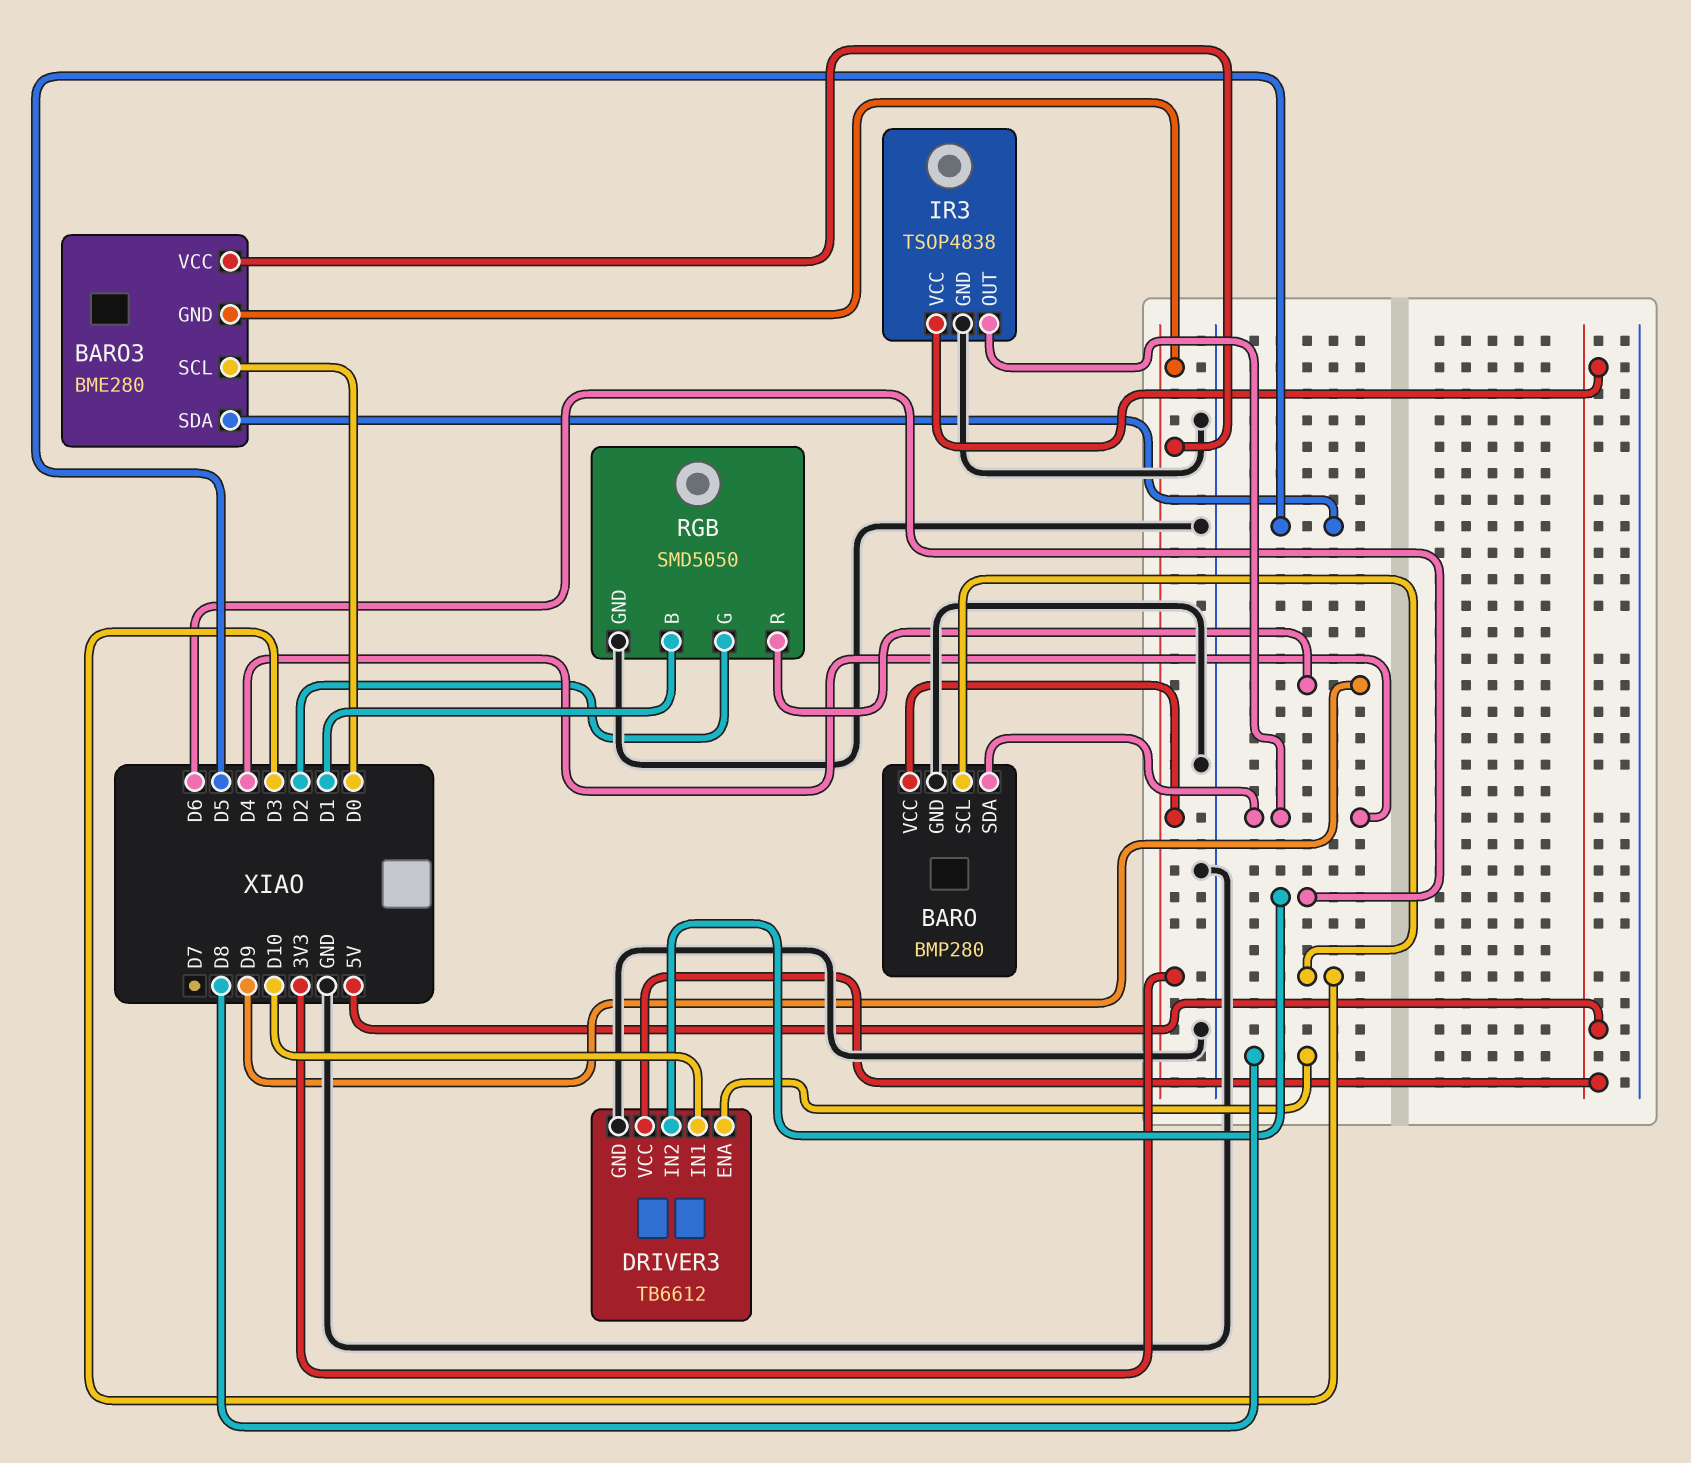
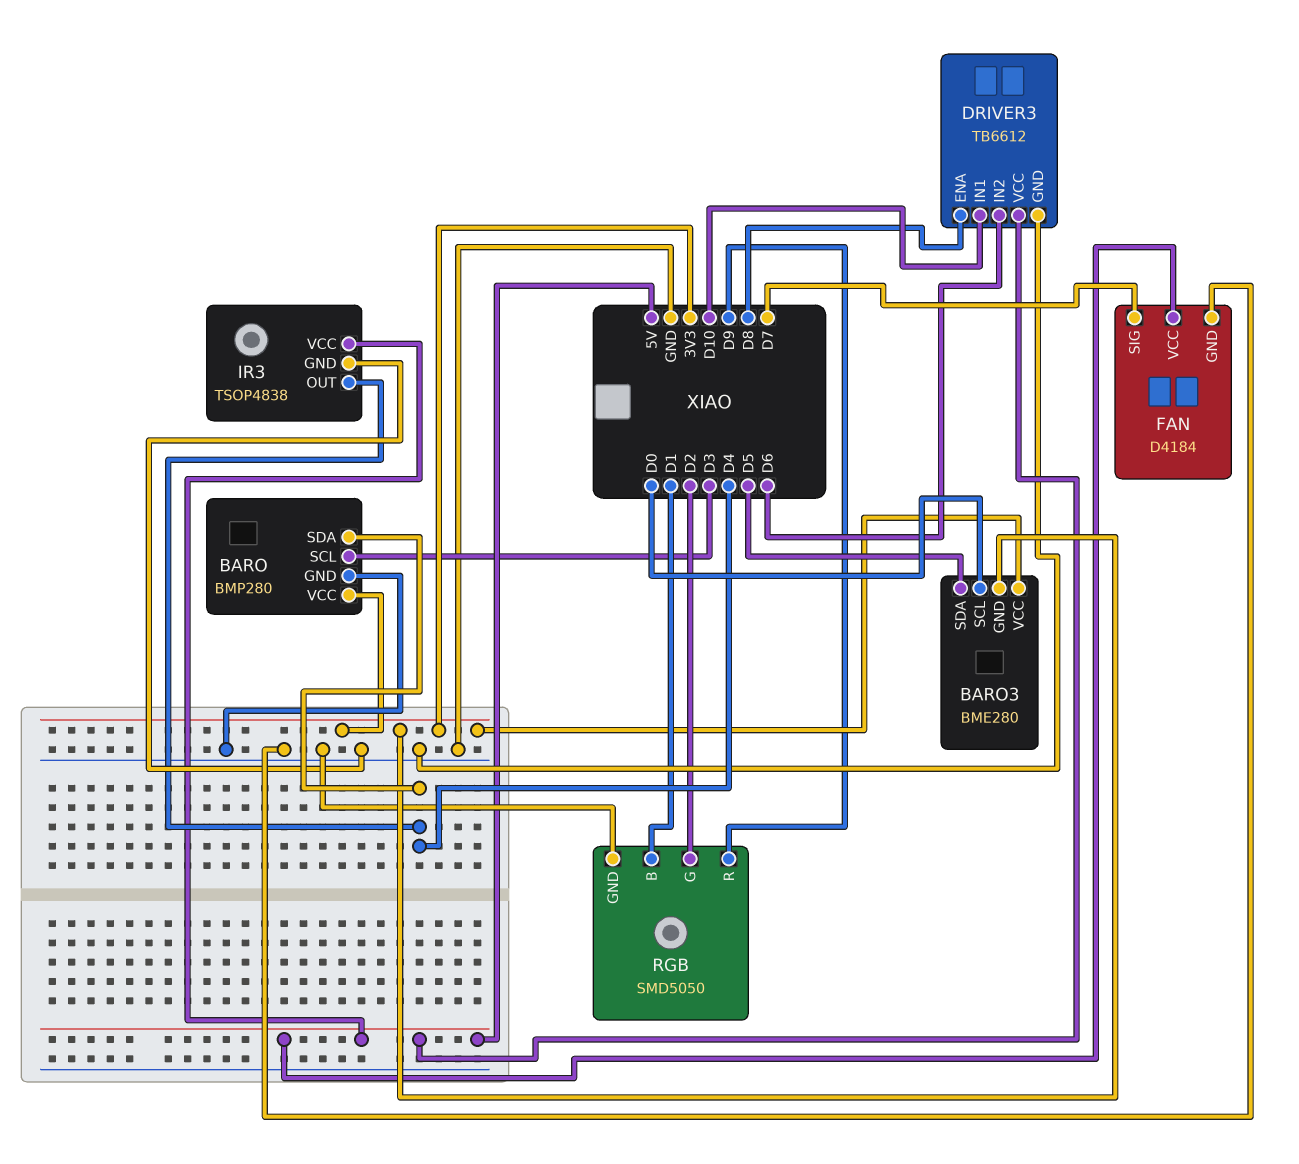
FAN: none -> D4184
FAN pin GND: none -> GND
FAN pin SIG: none -> D7
FAN pin VCC: none -> 5V

